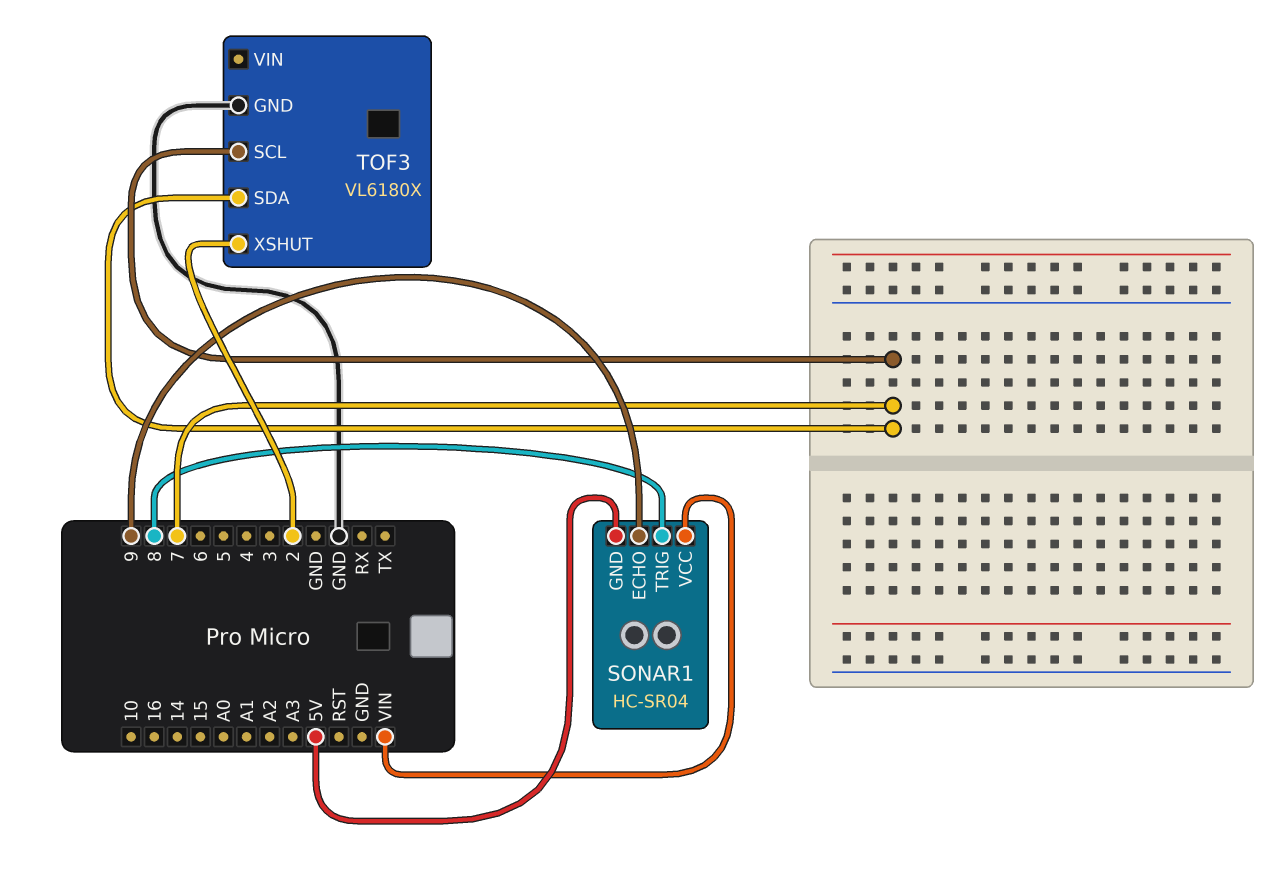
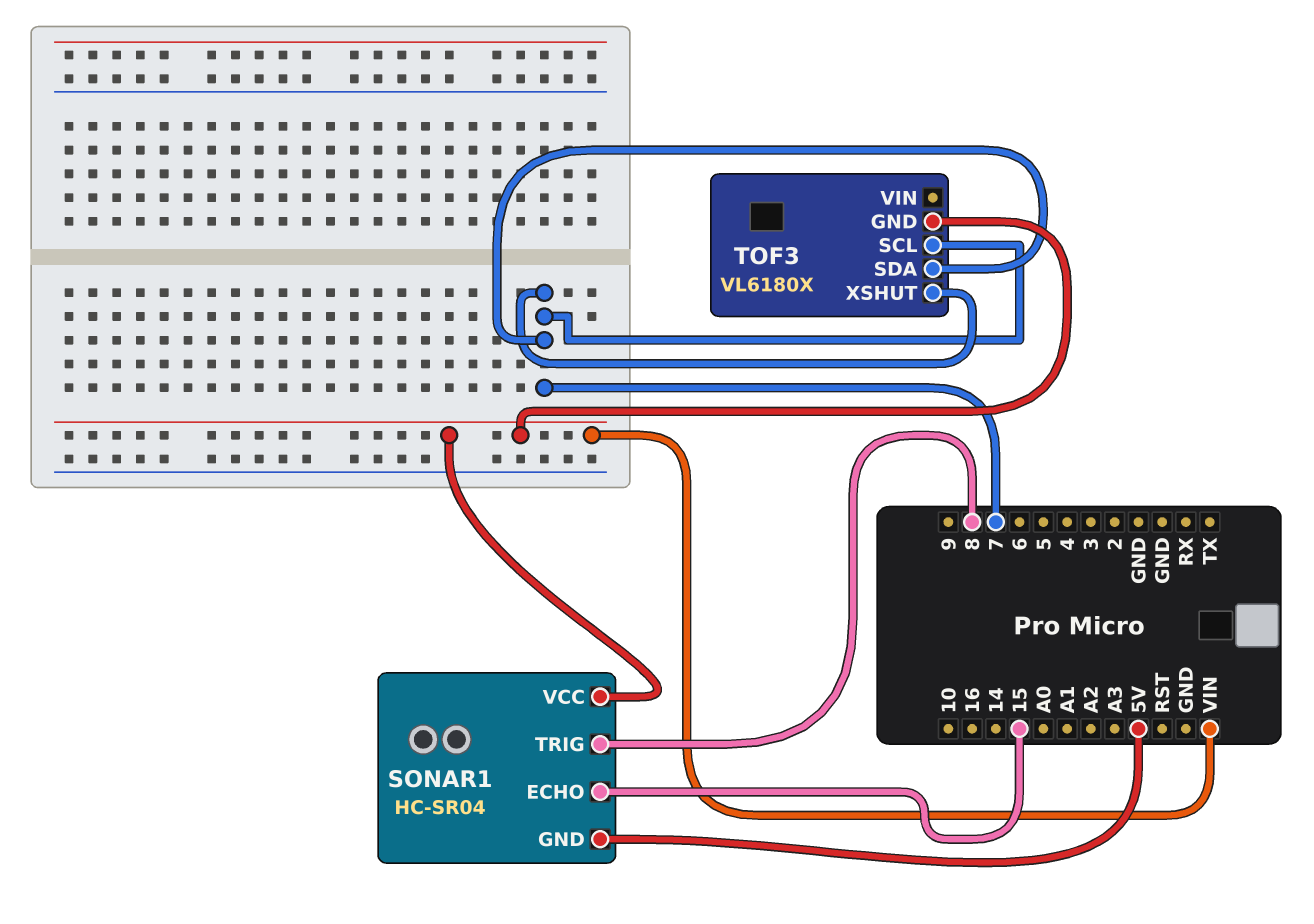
SONAR1 pin ECHO: 9 -> 15
TOF3 pin GND: GND -> VIN
TOF3 pin XSHUT: 2 -> 7

